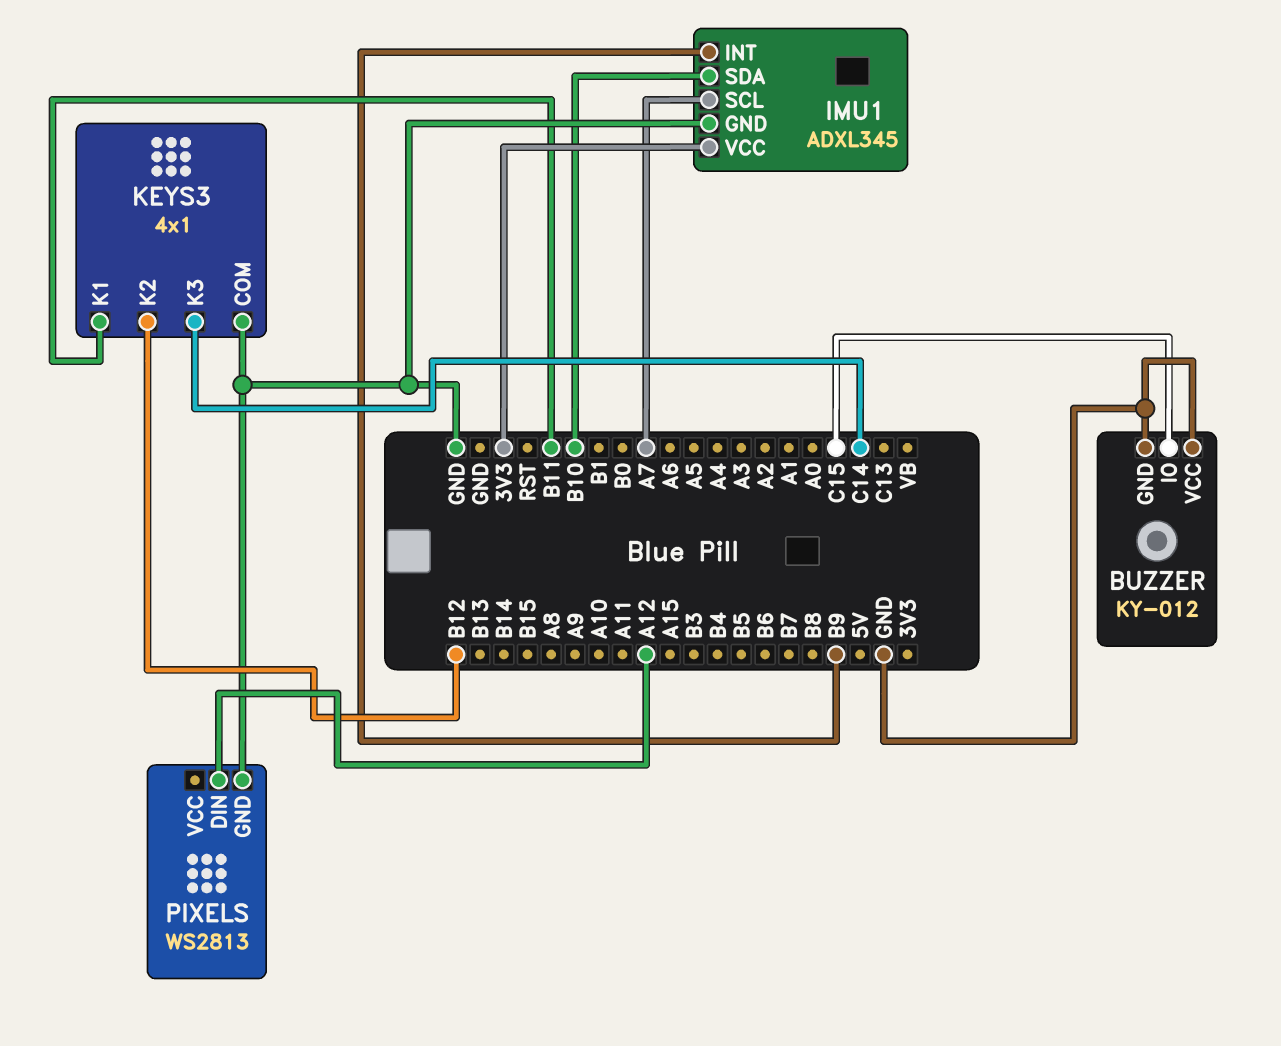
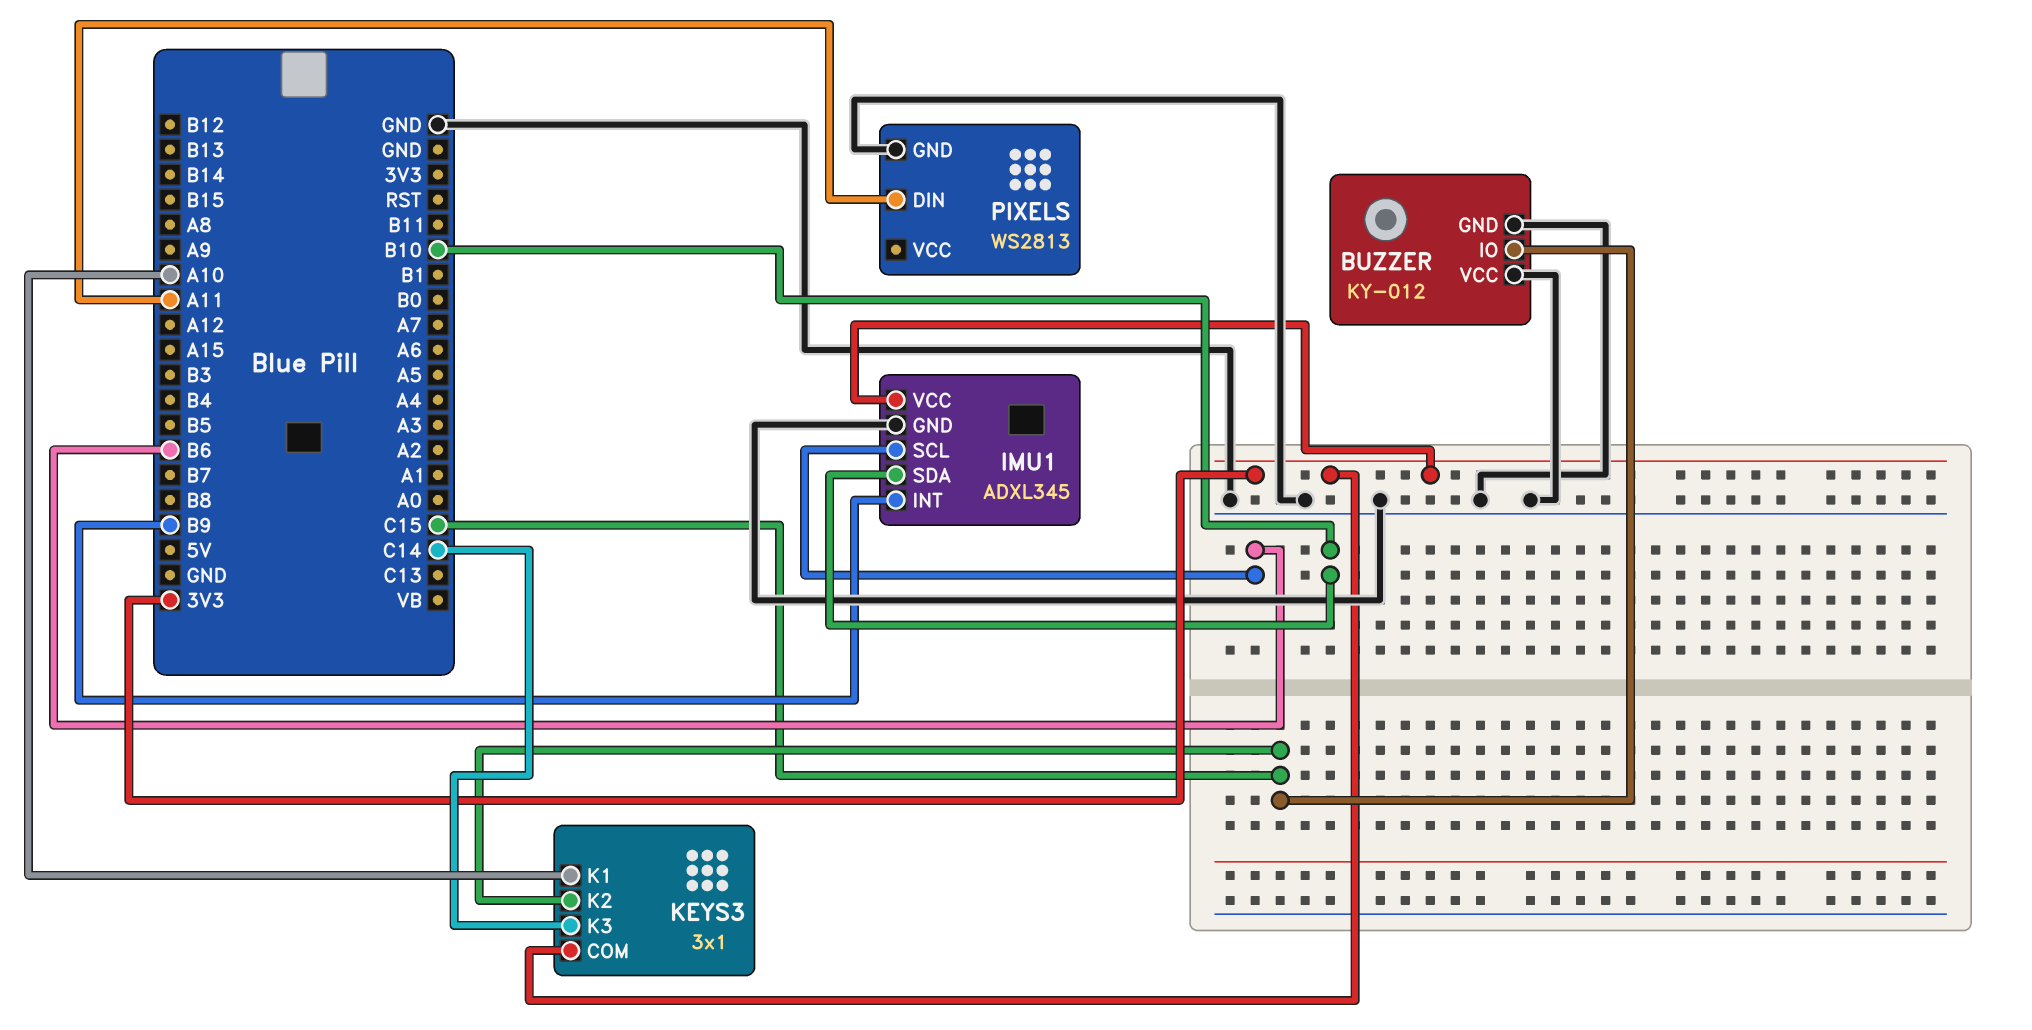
IMU1 pin SCL: A7 -> B6
KEYS3: 4x1 -> 3x1
KEYS3 pin COM: GND -> 3V3
KEYS3 pin K1: B11 -> A10
KEYS3 pin K2: B12 -> C15
PIXELS pin DIN: A12 -> A11

